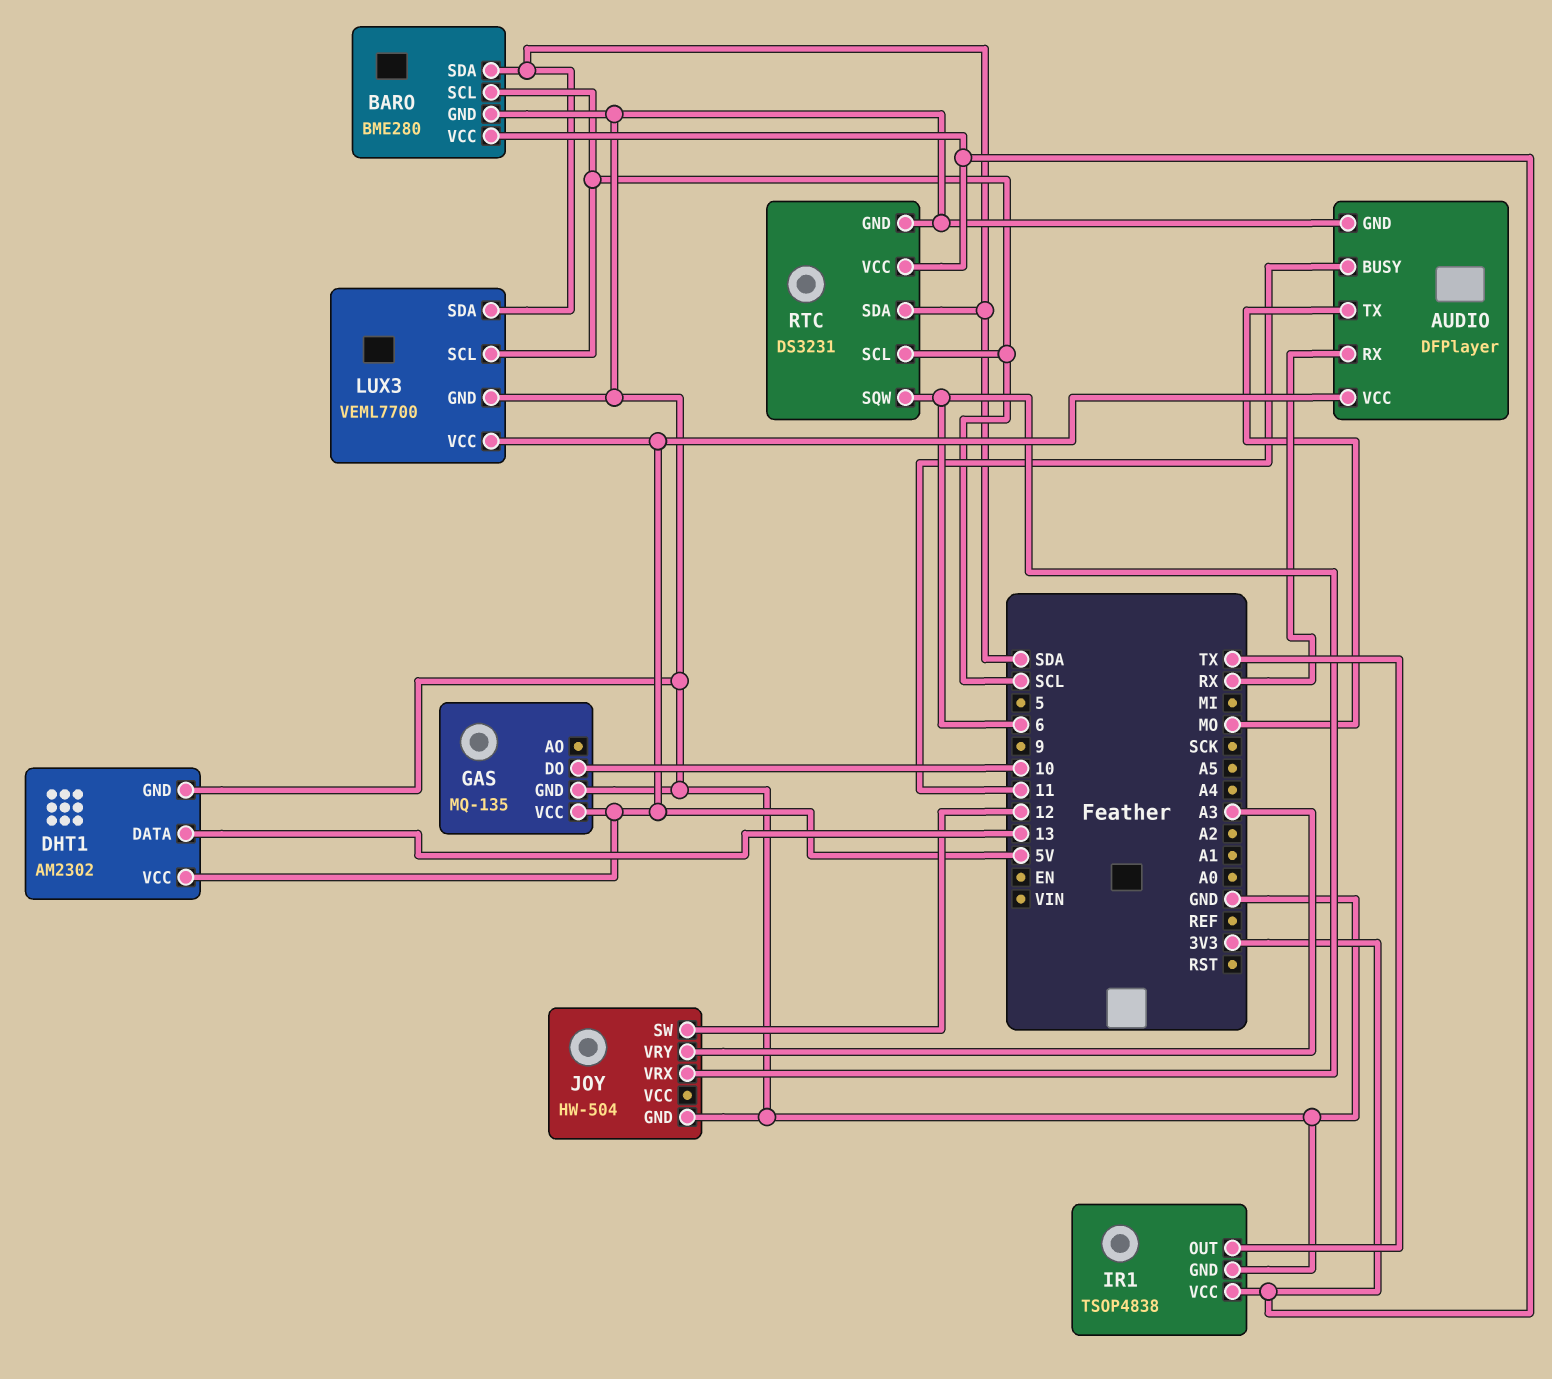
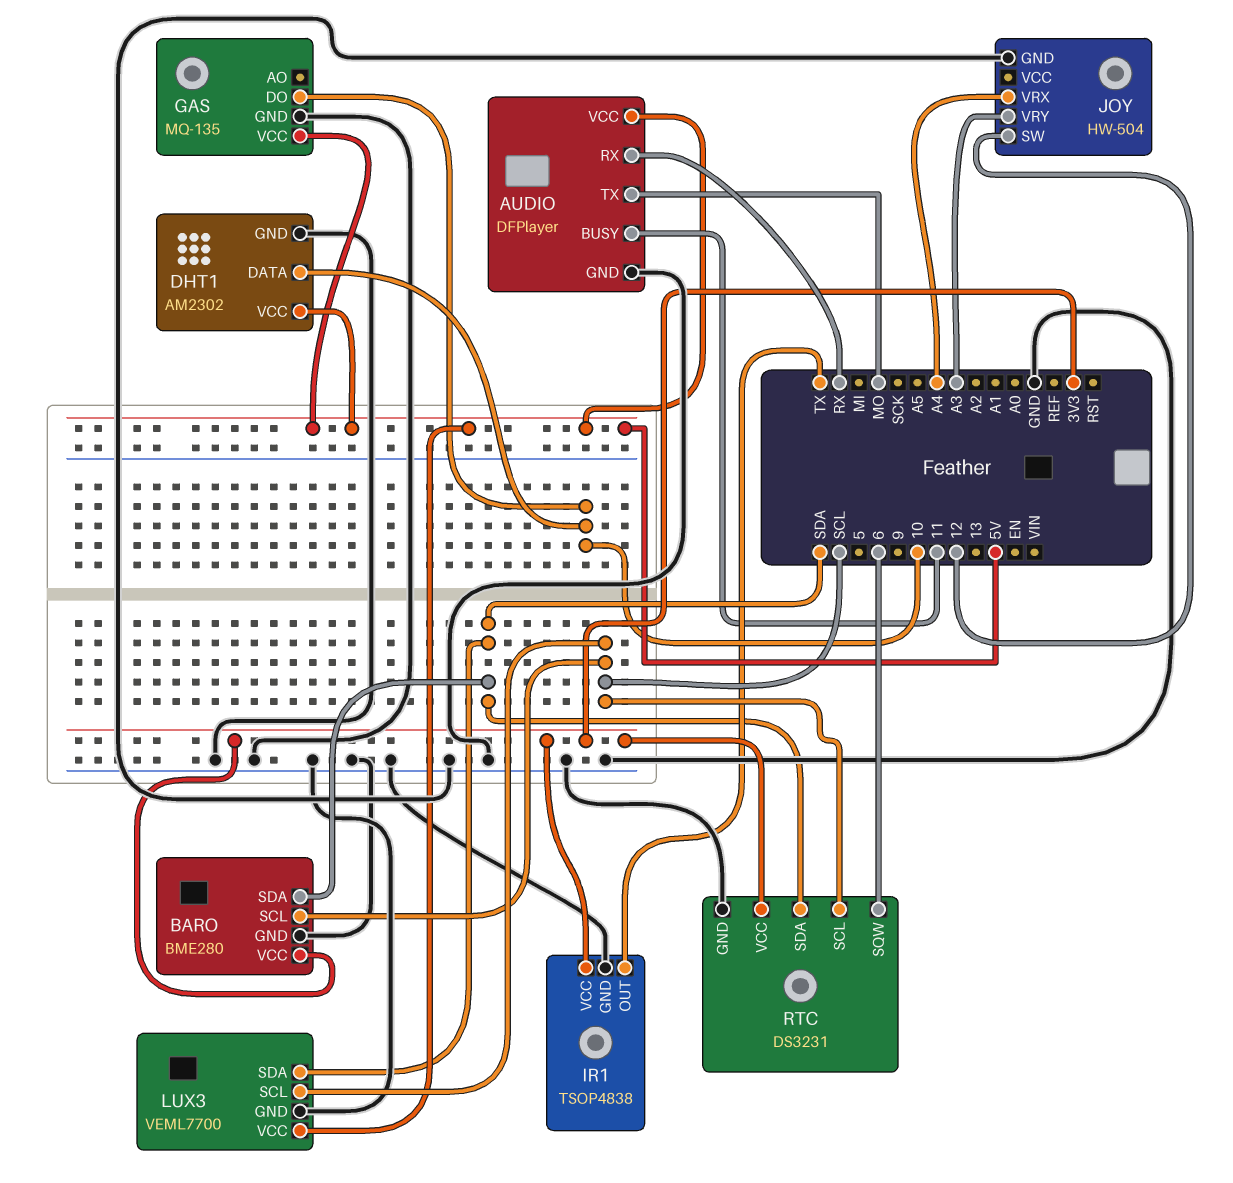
DHT1 pin DATA: 13 -> 10
JOY pin VRX: 6 -> A4

